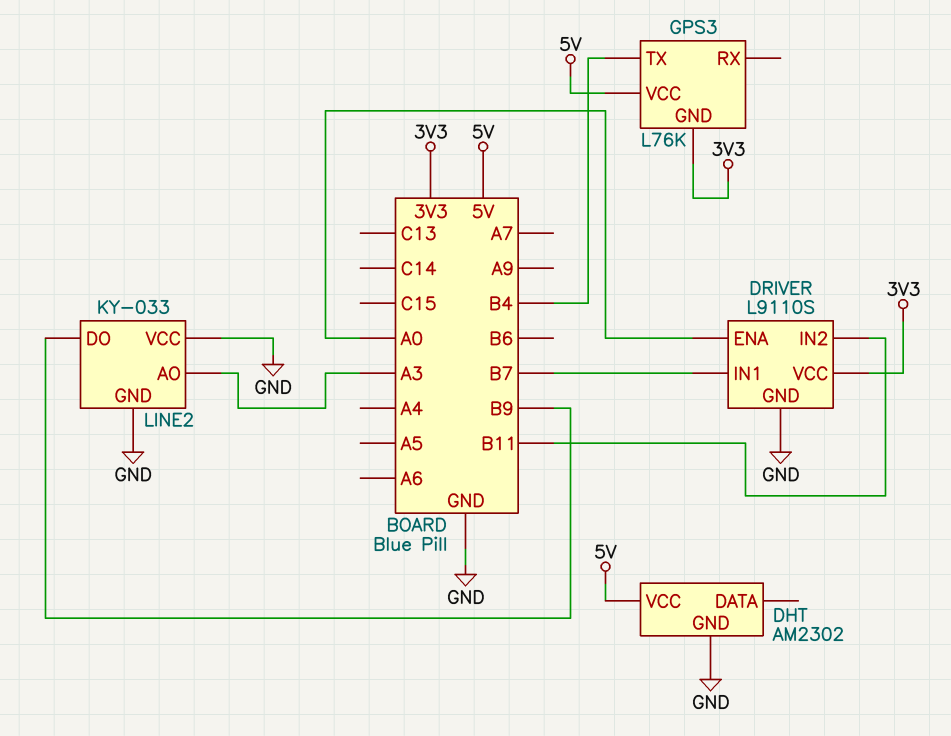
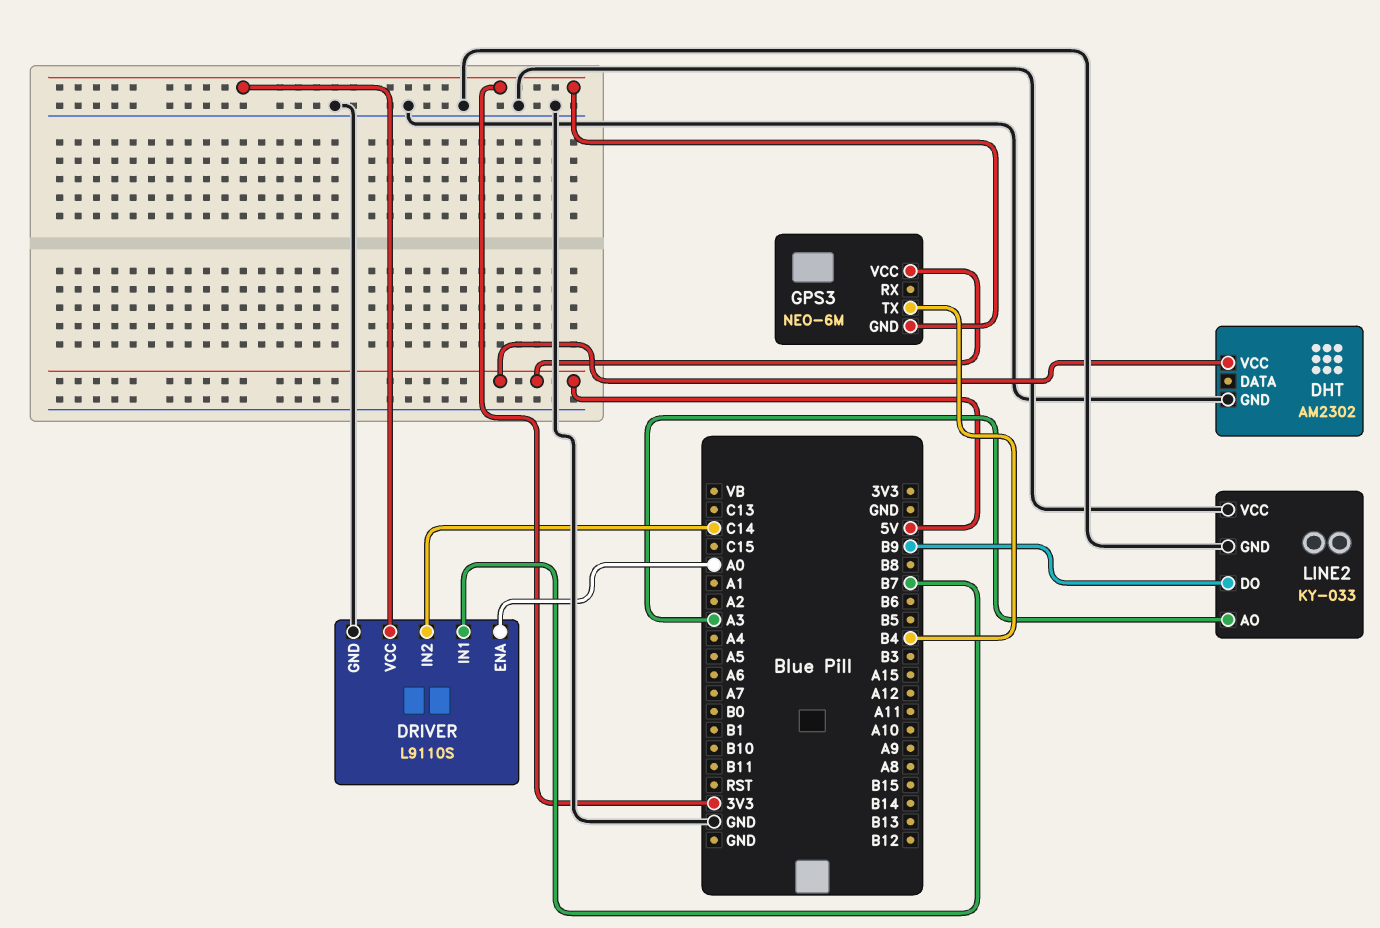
DRIVER pin IN2: B11 -> C14
GPS3: L76K -> NEO-6M

